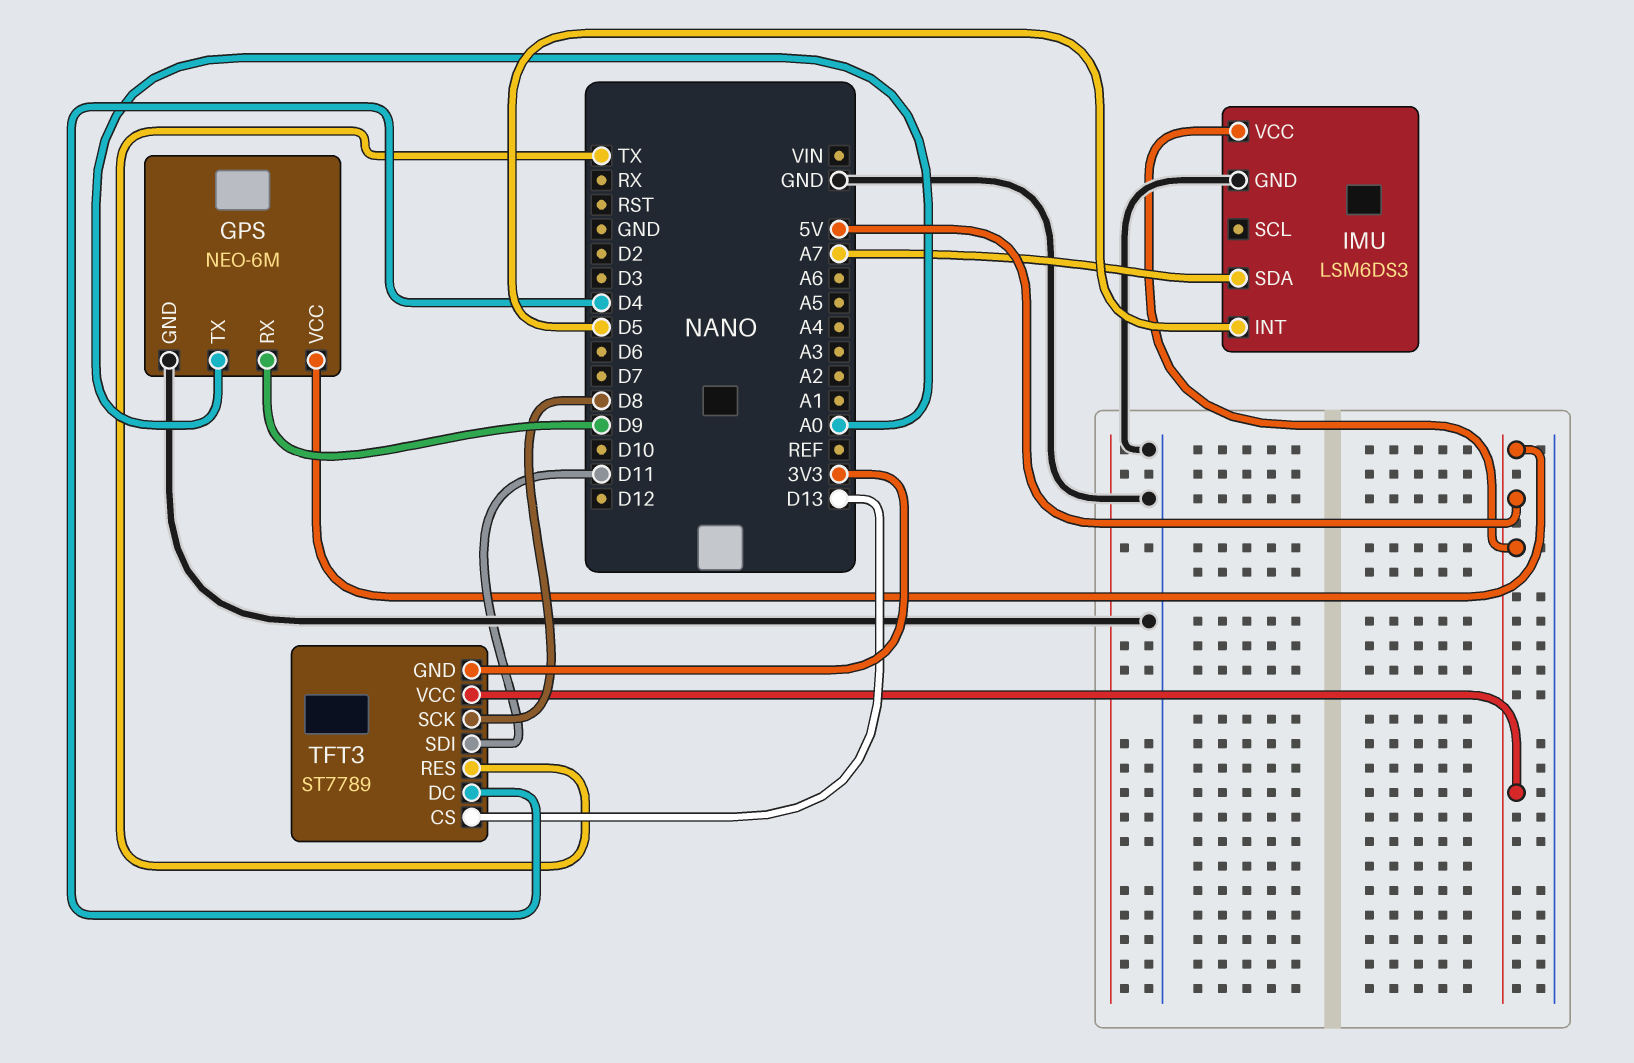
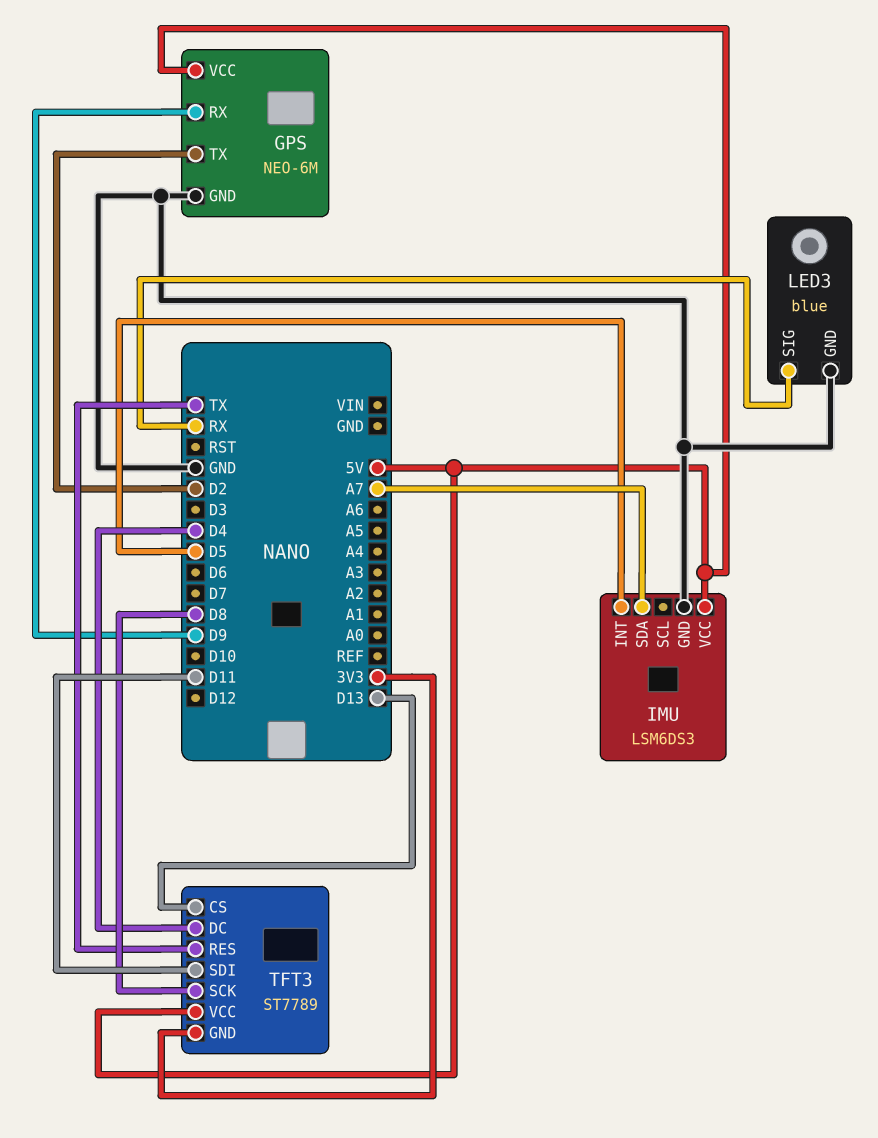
GPS pin TX: A0 -> D2
LED3: none -> blue
LED3 pin GND: none -> GND
LED3 pin SIG: none -> RX

